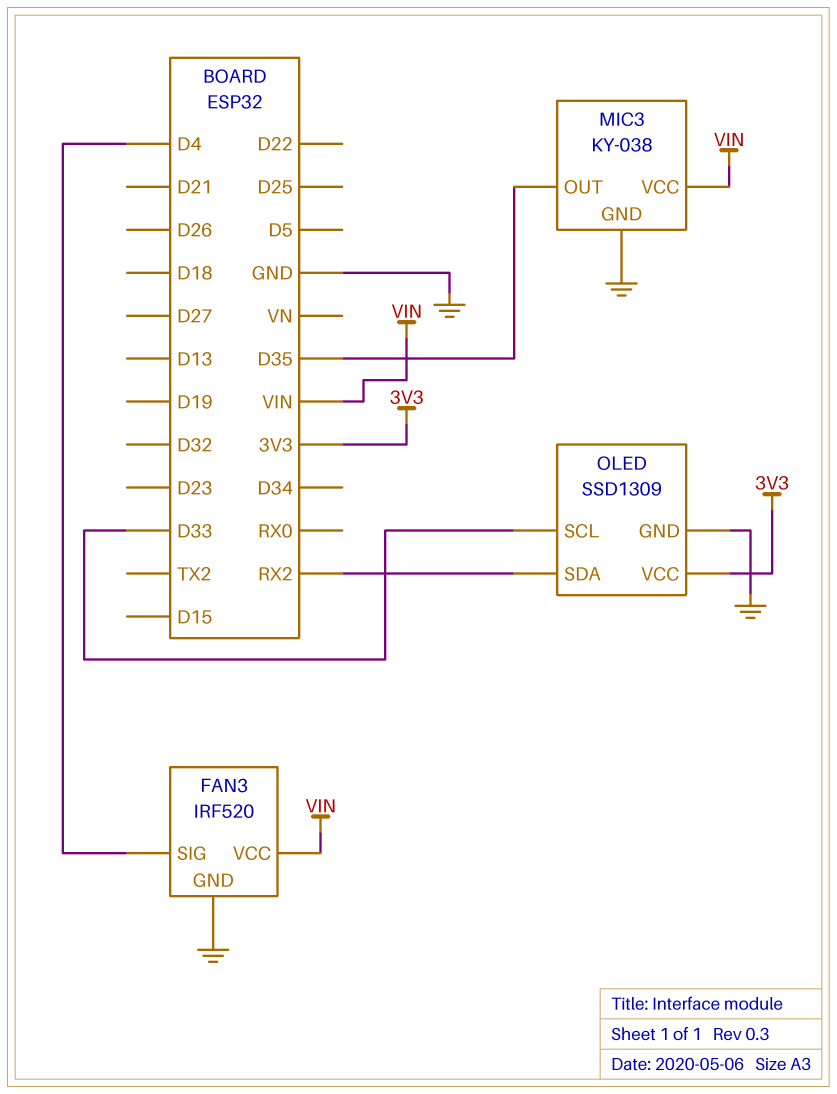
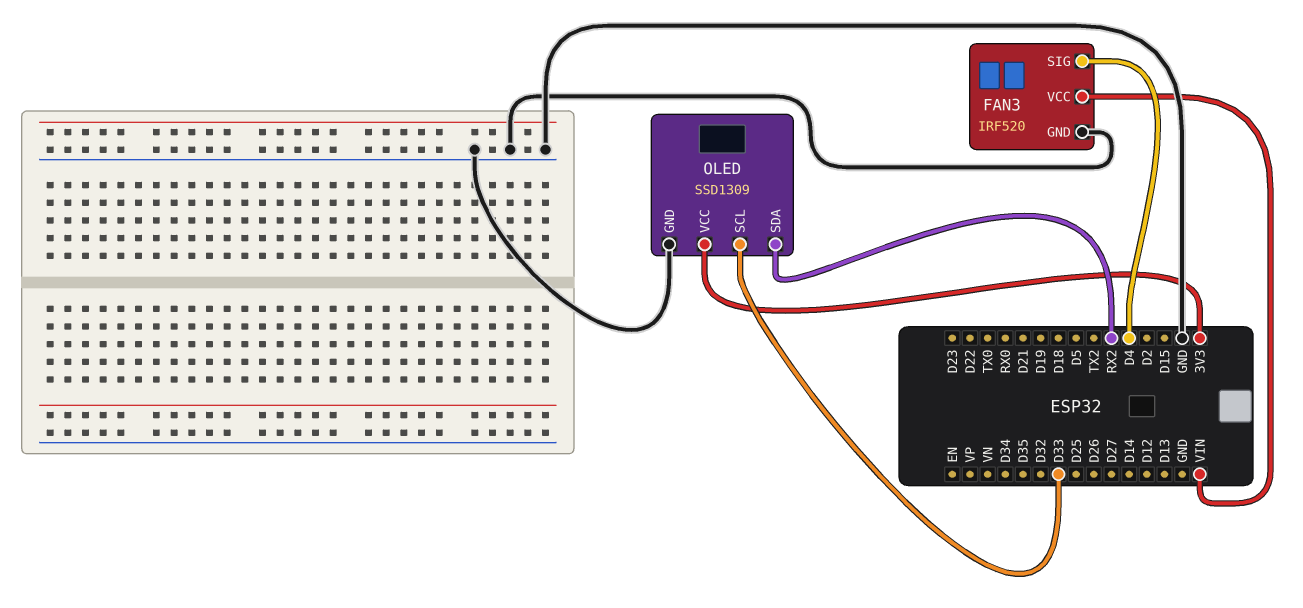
MIC3: KY-038 -> none
MIC3 pin GND: GND -> none
MIC3 pin OUT: D35 -> none
MIC3 pin VCC: VIN -> none

